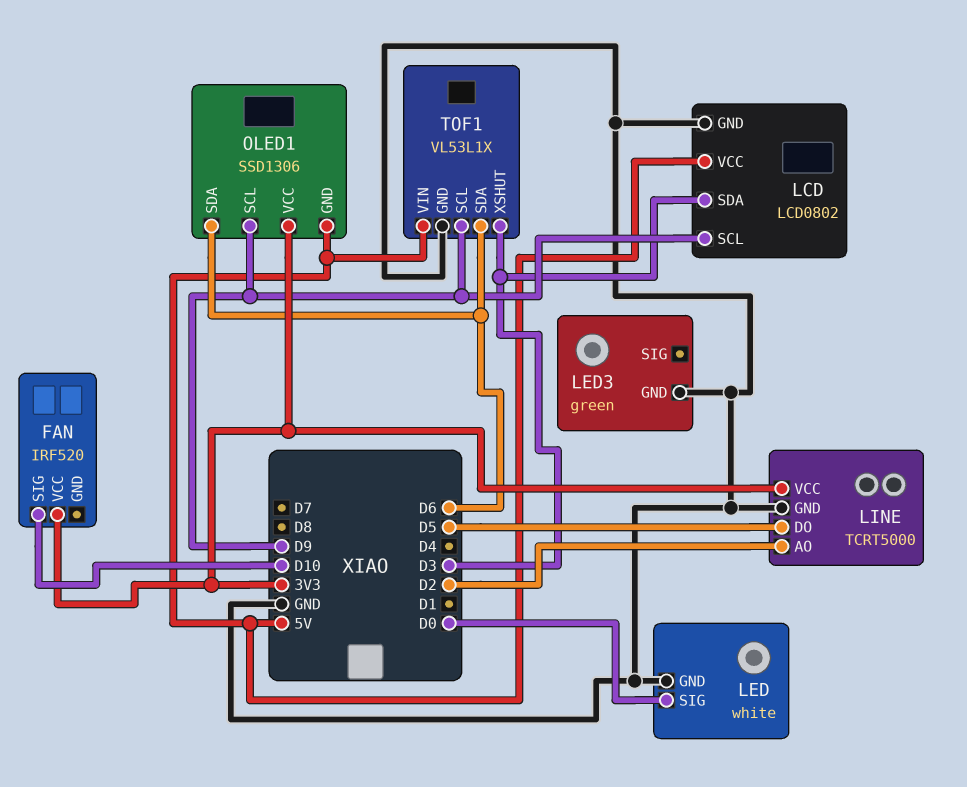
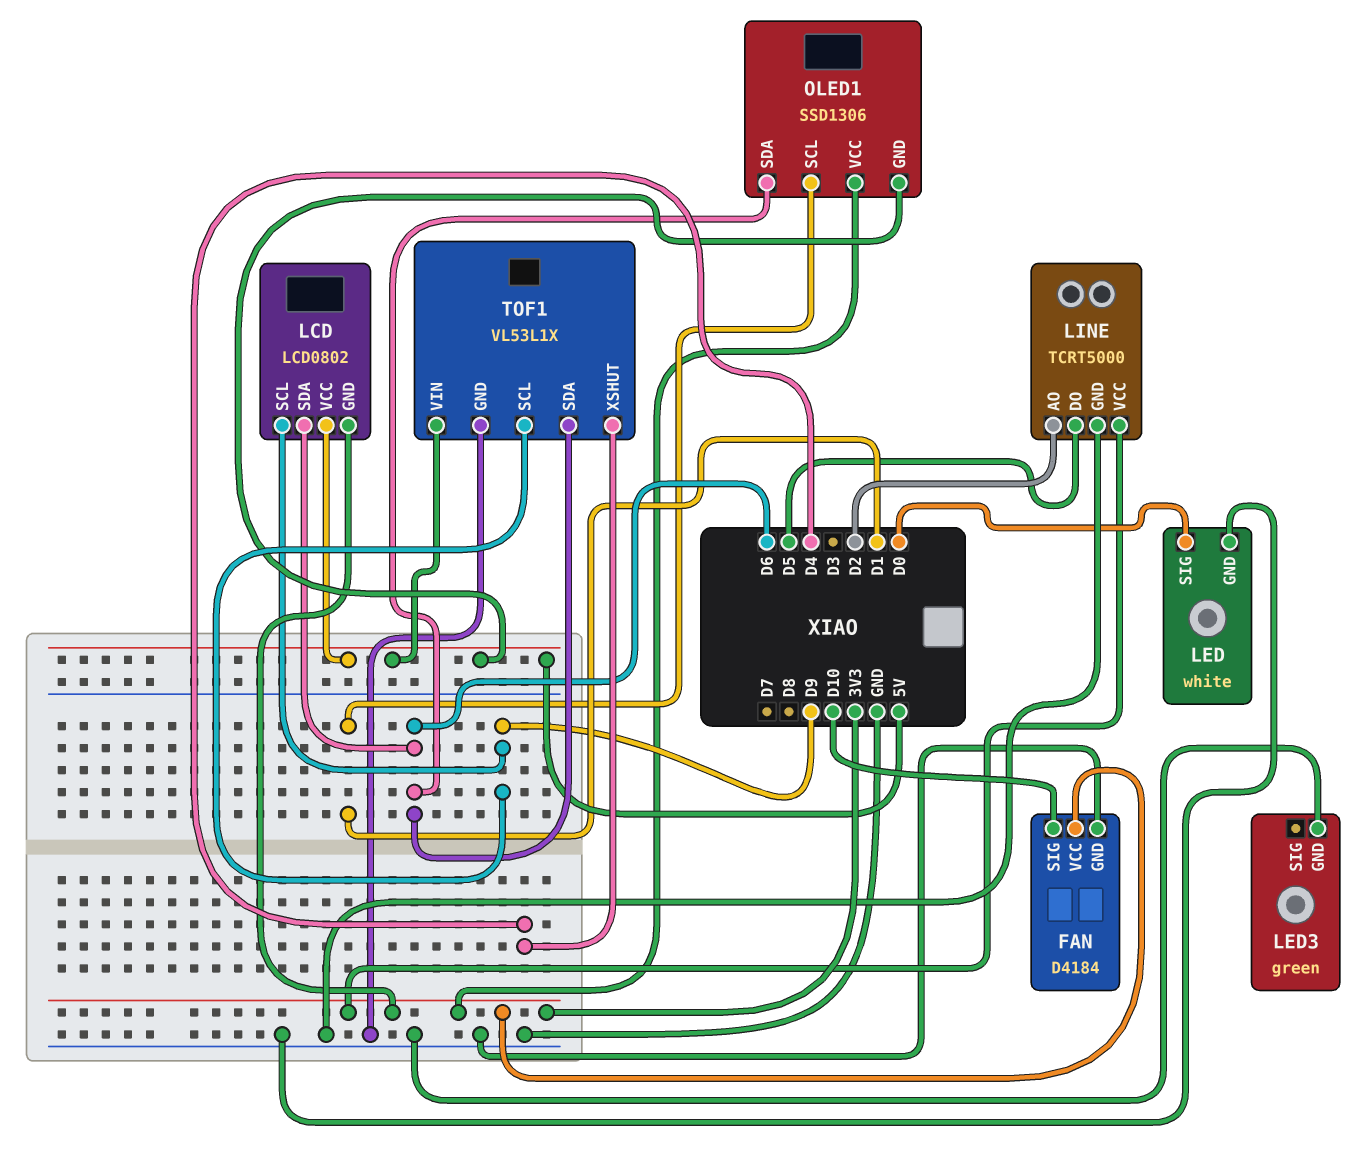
FAN: IRF520 -> D4184
FAN pin GND: none -> GND
LCD pin GND: GND -> 3V3
LCD pin SDA: D3 -> D6
OLED1 pin SCL: D9 -> D1
TOF1 pin XSHUT: D3 -> D4

